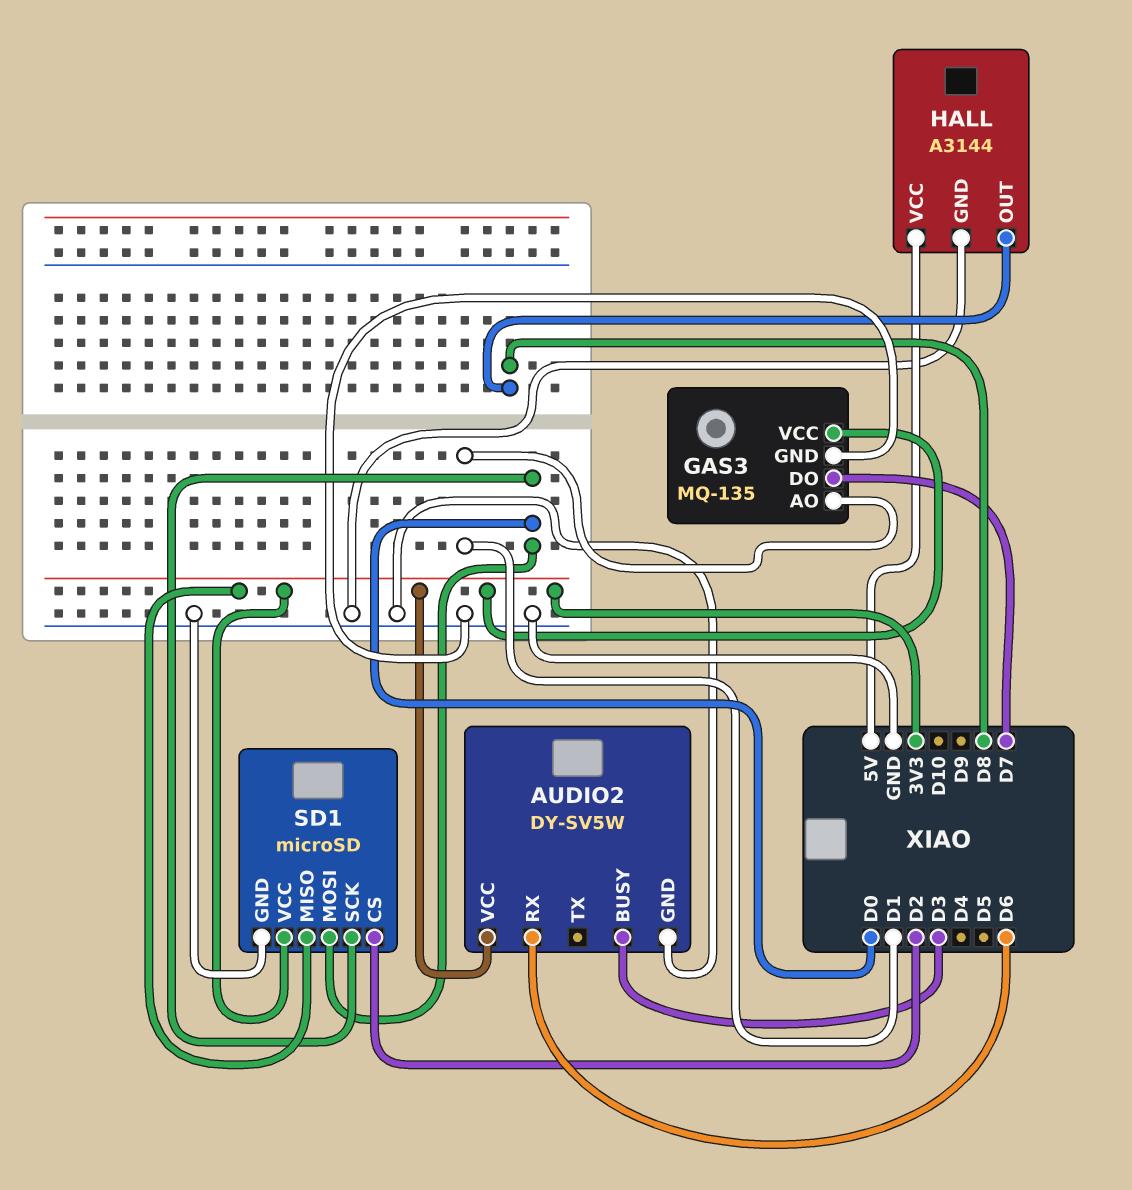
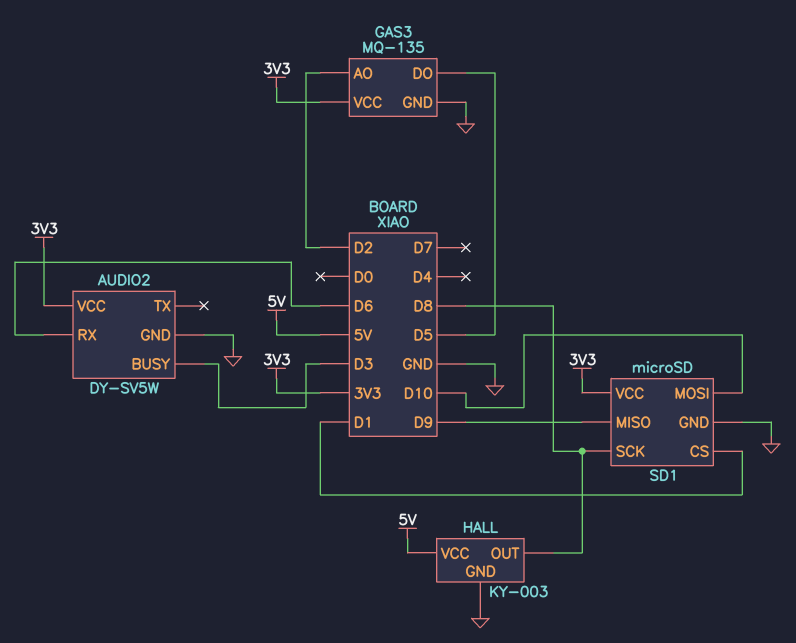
GAS3 pin AO: D1 -> D2
GAS3 pin DO: D7 -> D5
HALL: A3144 -> KY-003
SD1 pin CS: D2 -> D1
SD1 pin MISO: 3V3 -> D9
SD1 pin MOSI: D0 -> D10
SD1 pin SCK: D0 -> D8

